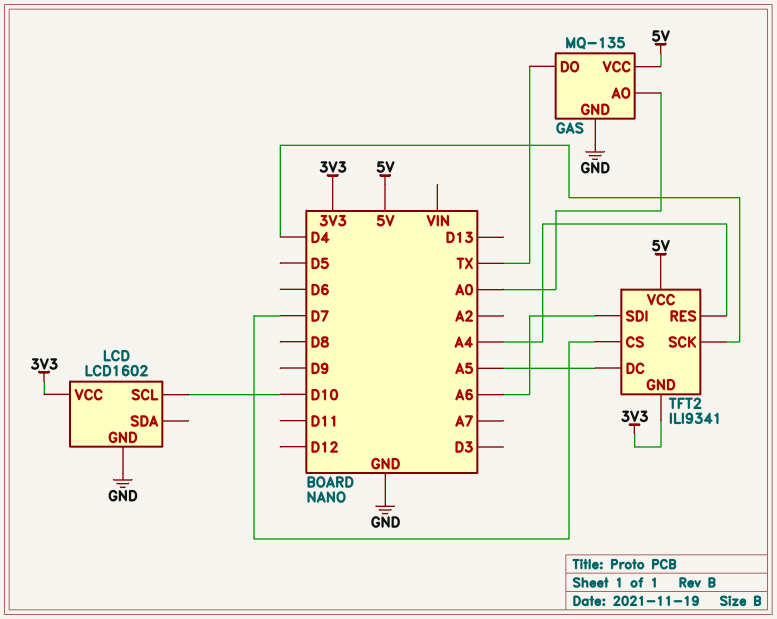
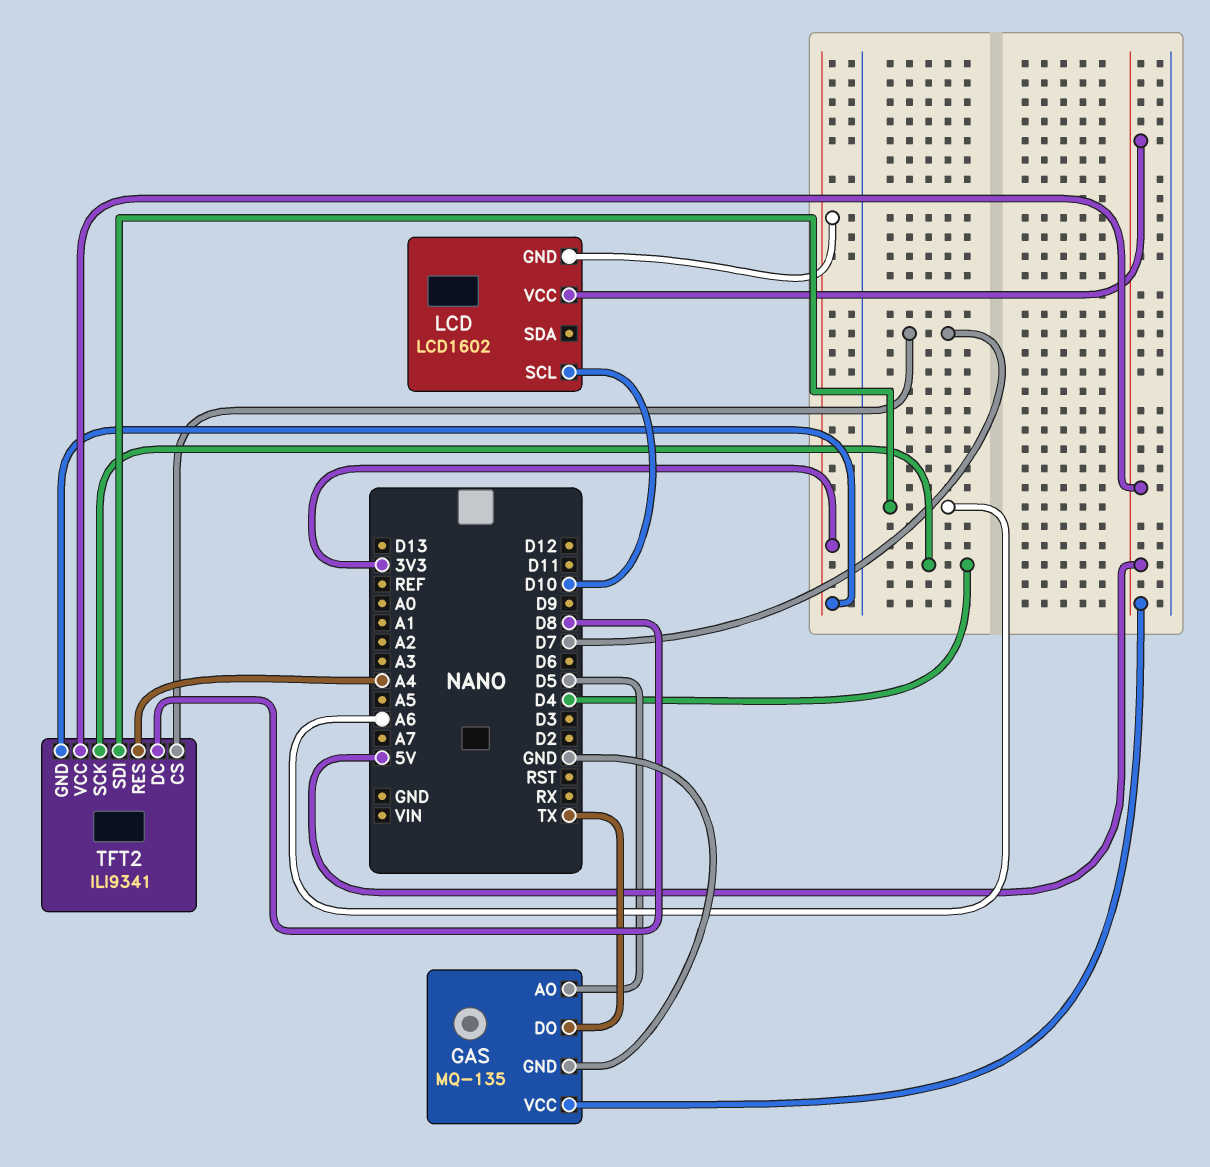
GAS pin AO: A0 -> D5
LCD pin GND: GND -> 3V3
LCD pin VCC: 3V3 -> 5V
TFT2 pin DC: A5 -> D8

